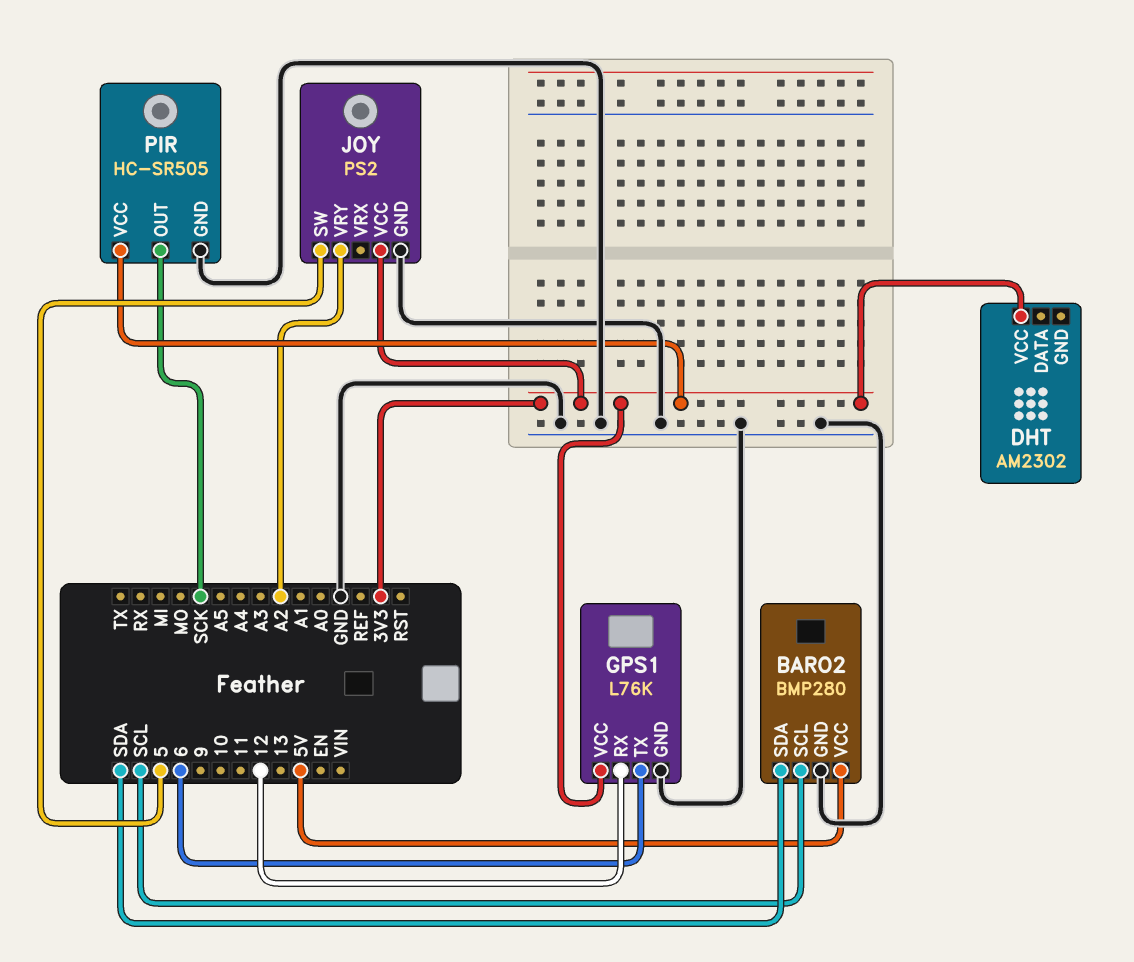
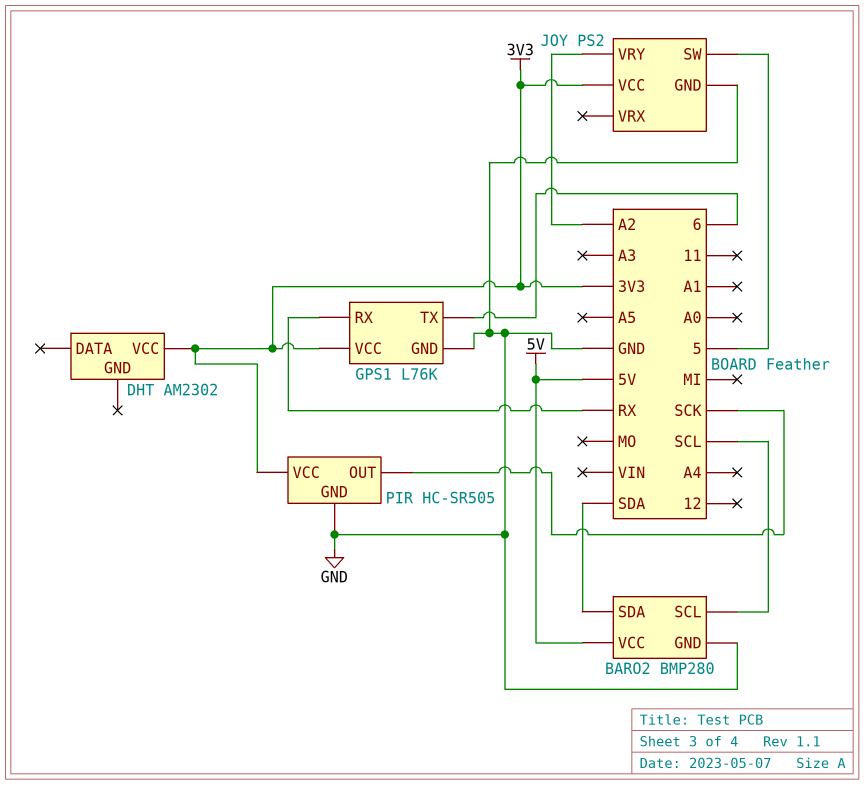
GPS1 pin RX: 12 -> RX

